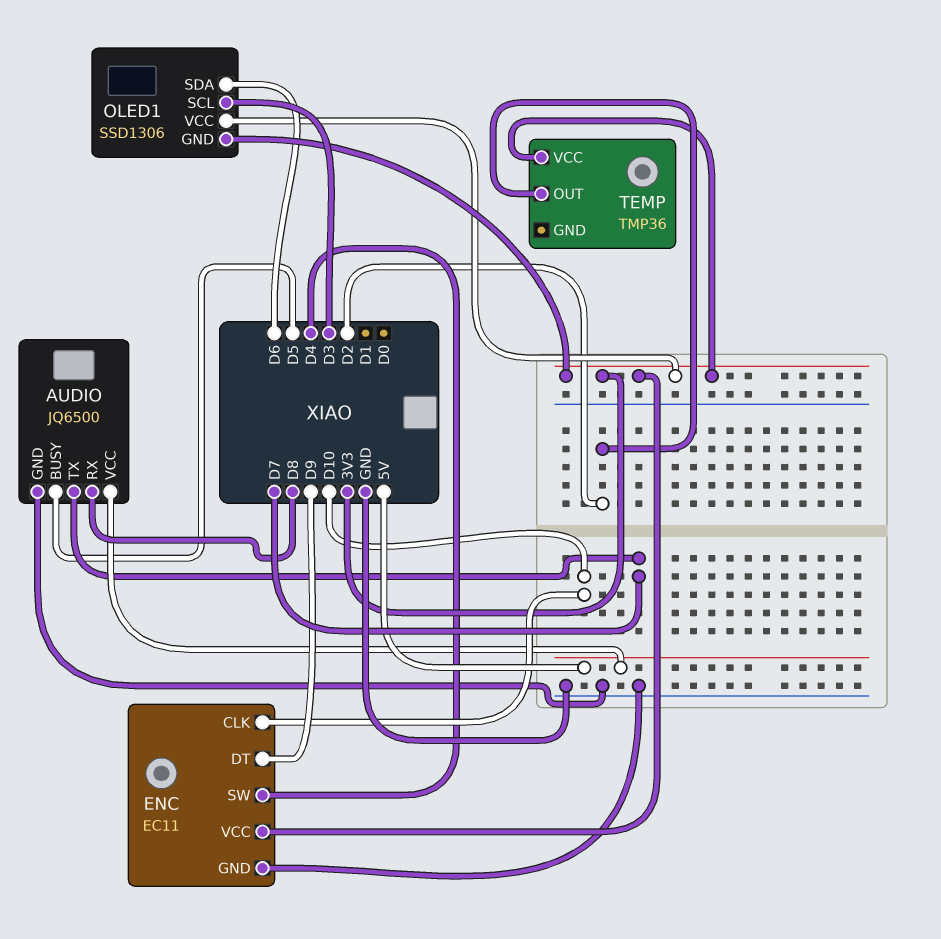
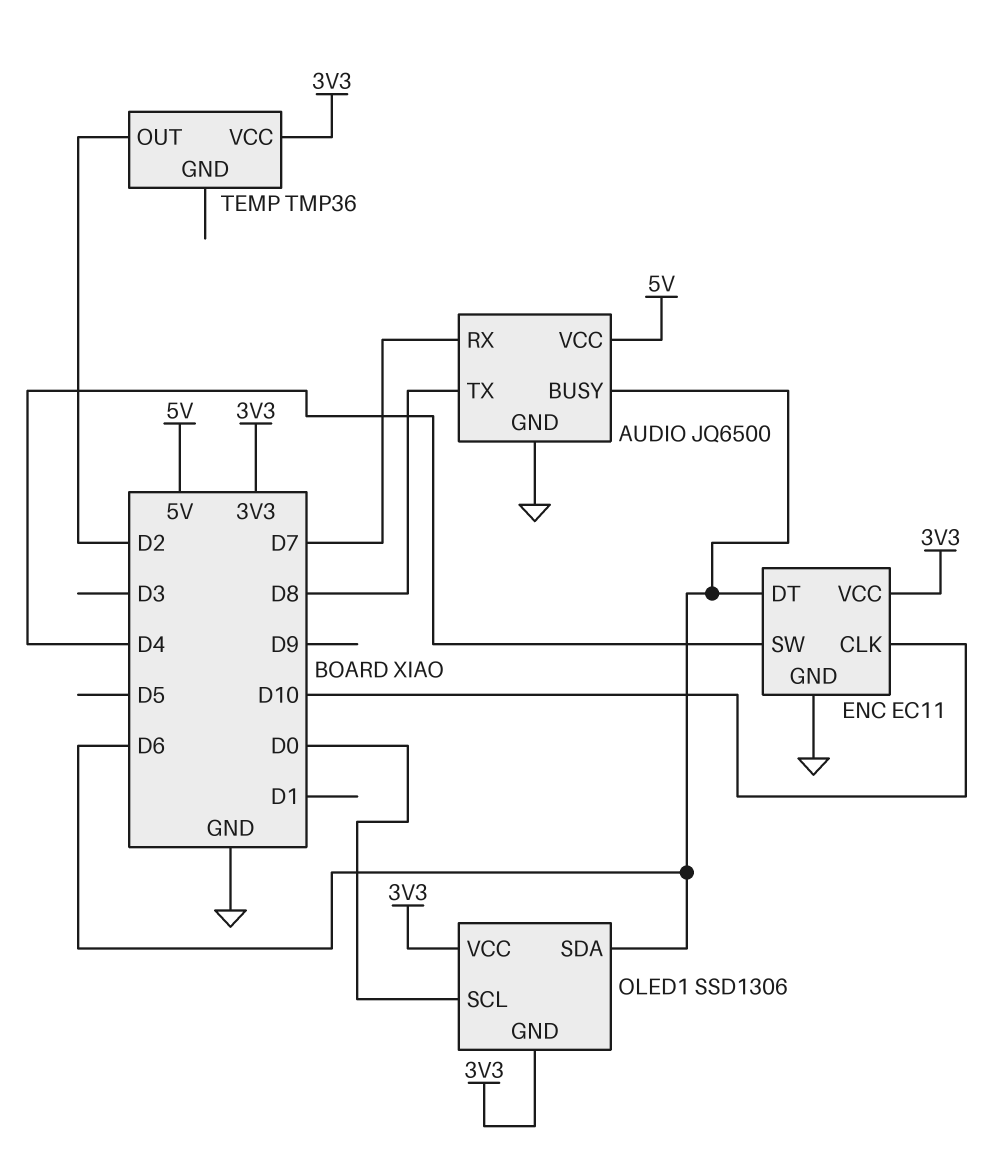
AUDIO pin BUSY: D5 -> D6
AUDIO pin RX: D8 -> D7
AUDIO pin TX: D7 -> D8
ENC pin DT: D9 -> D6
OLED1 pin SCL: D3 -> D0

